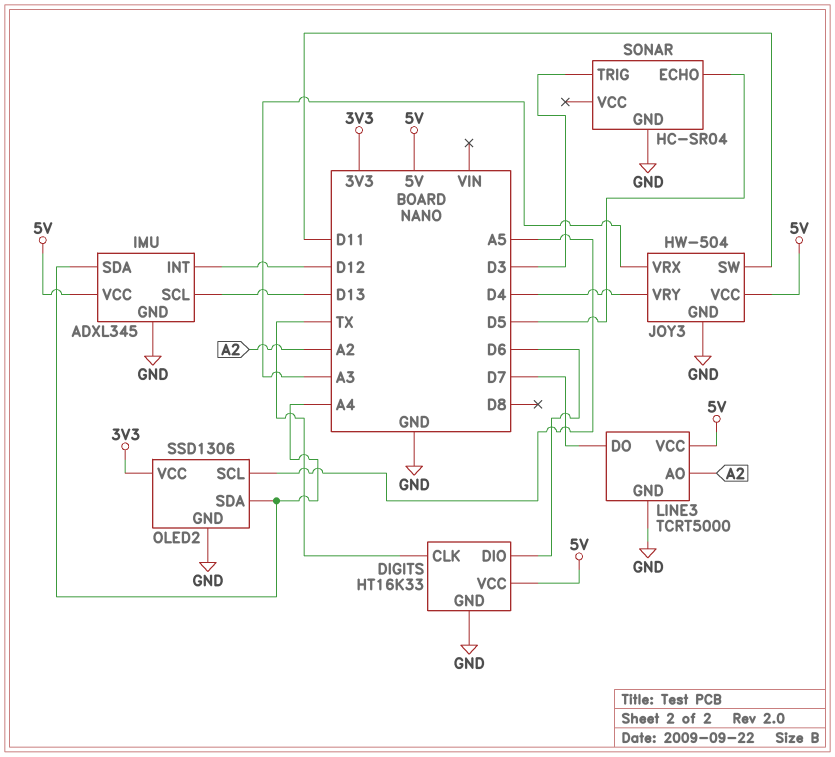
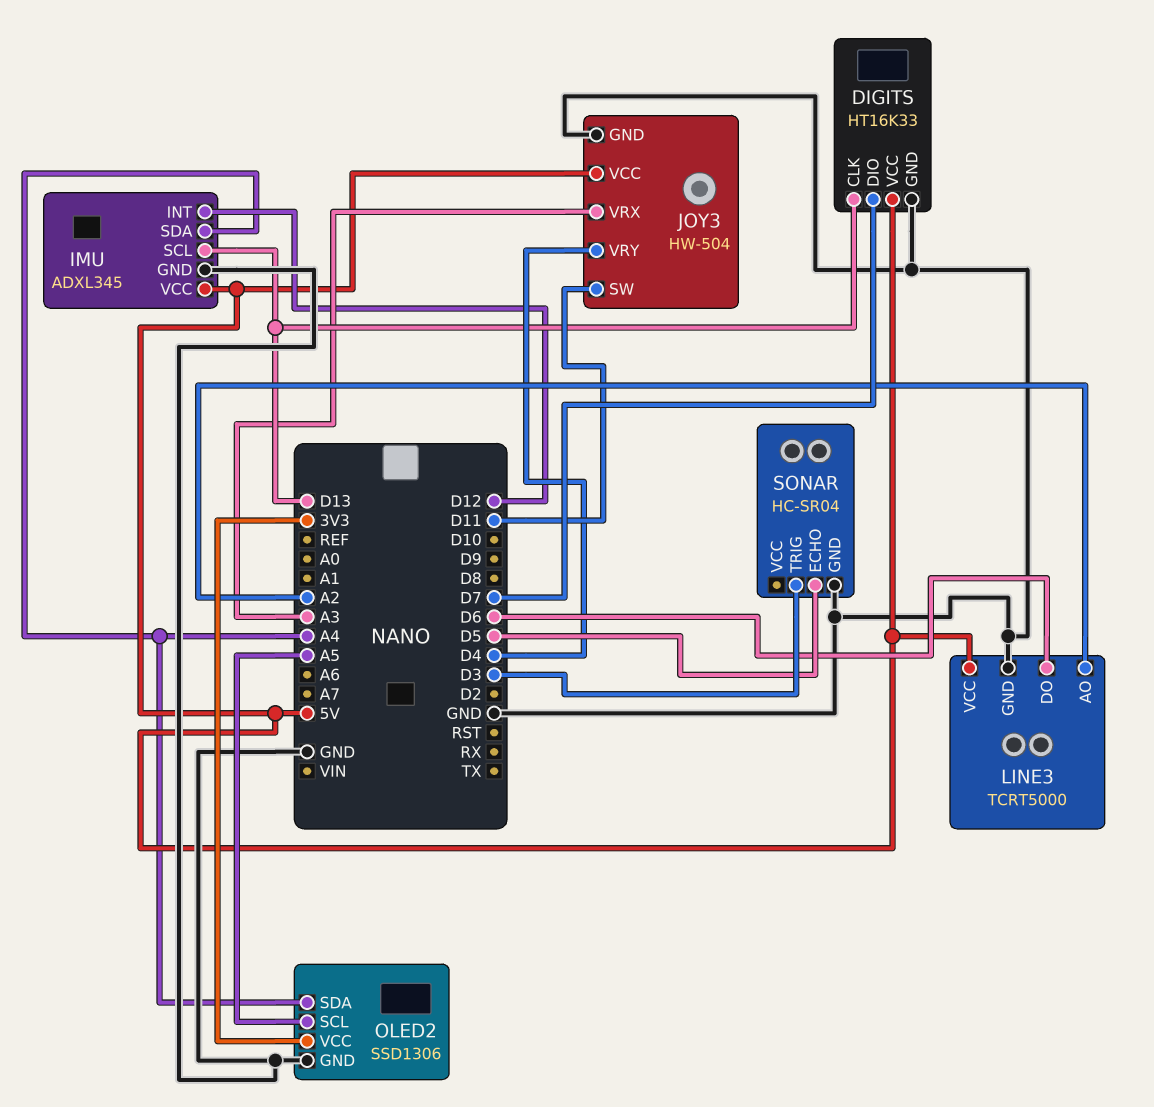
DIGITS pin CLK: TX -> D13
DIGITS pin DIO: D6 -> D7
LINE3 pin DO: D7 -> D6

